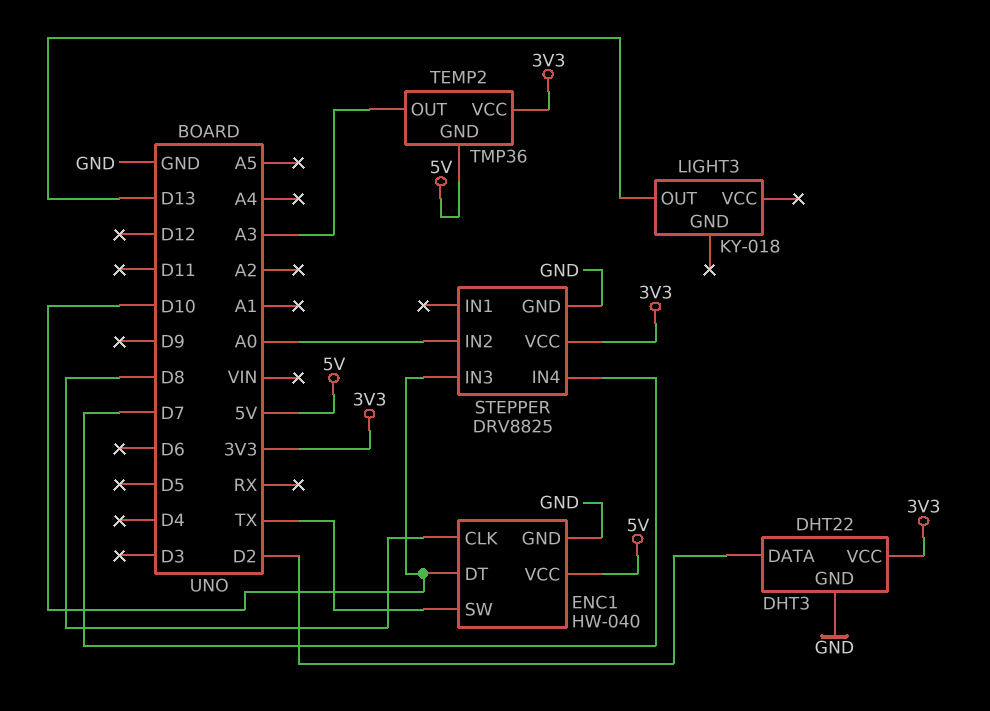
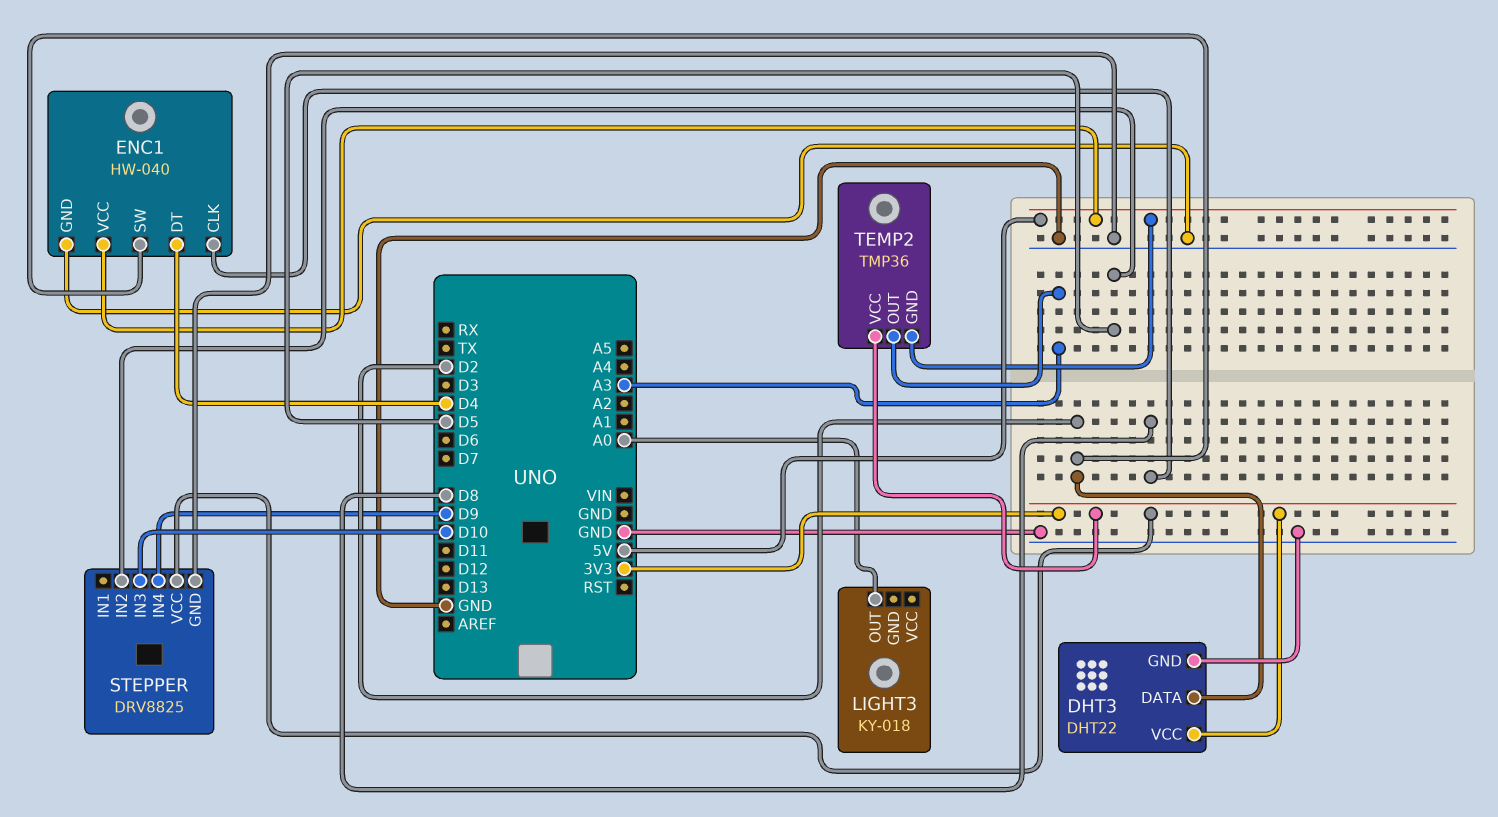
ENC1 pin DT: D10 -> D4
ENC1 pin SW: TX -> D2
LIGHT3 pin OUT: D13 -> A0
STEPPER pin IN2: A0 -> D5
STEPPER pin IN4: D7 -> D9

